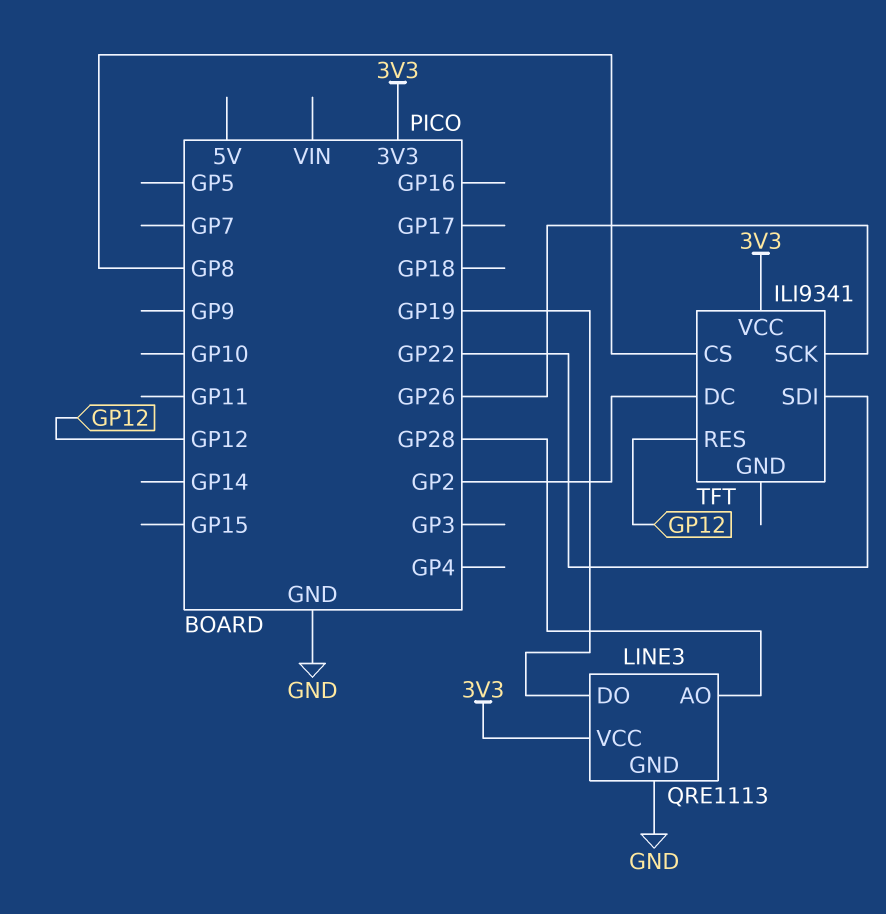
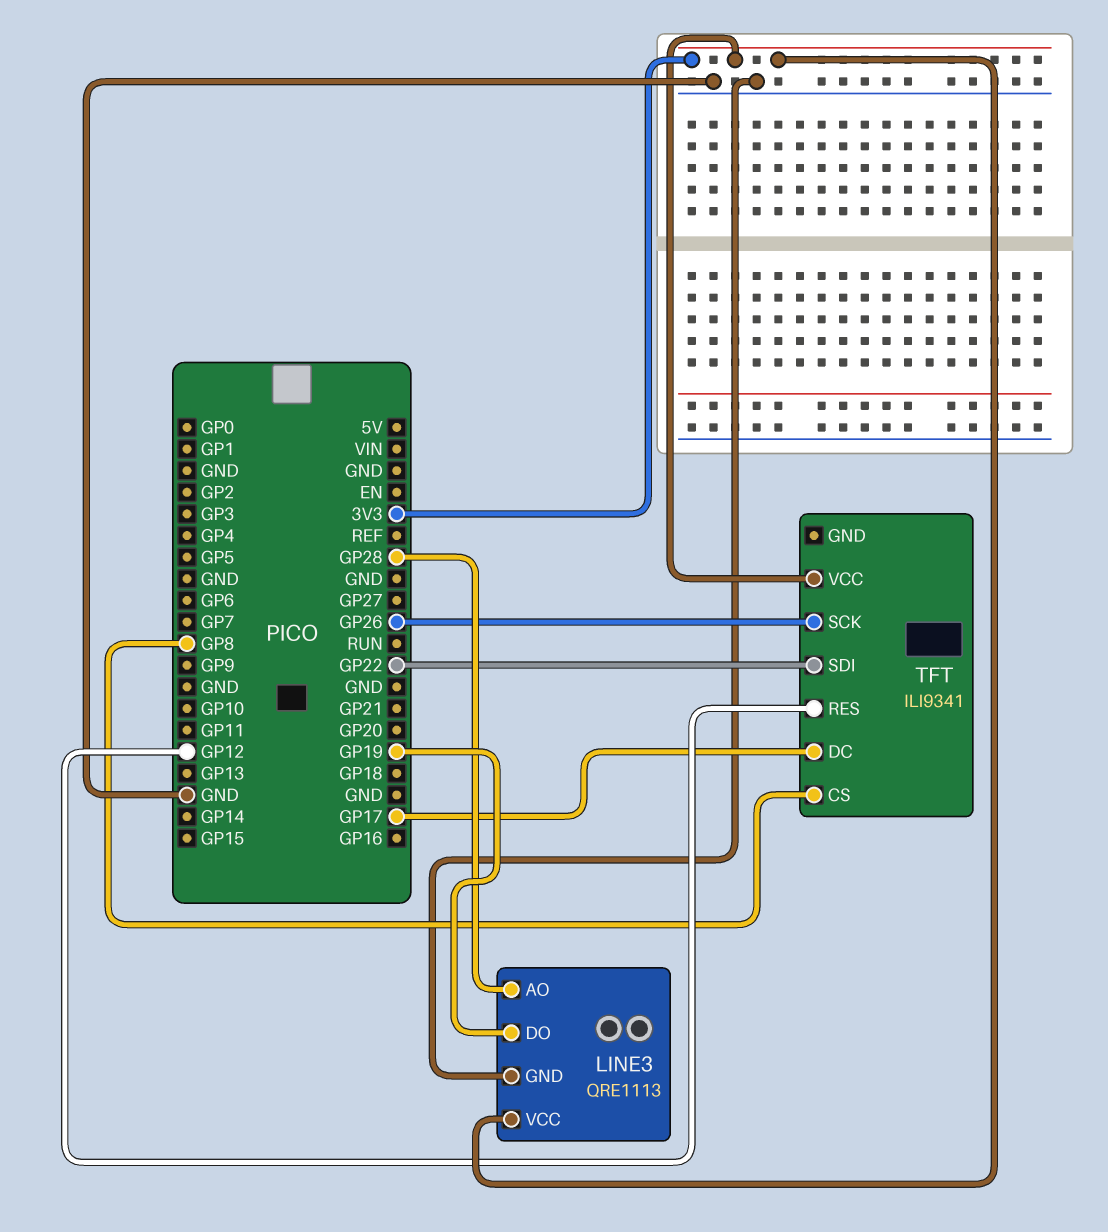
TFT pin DC: GP2 -> GP17

